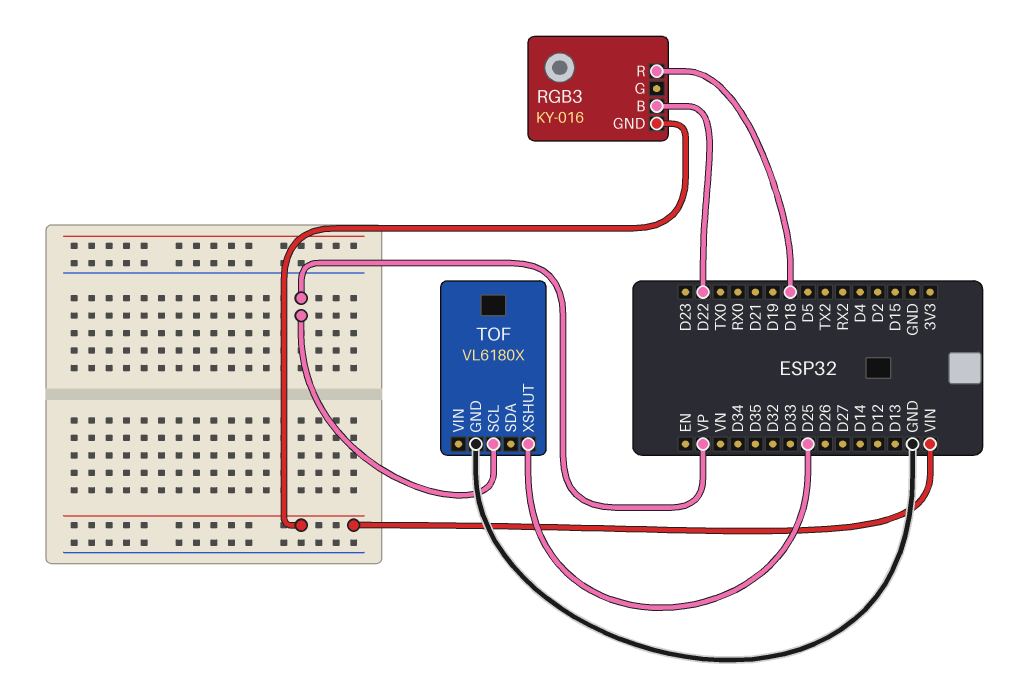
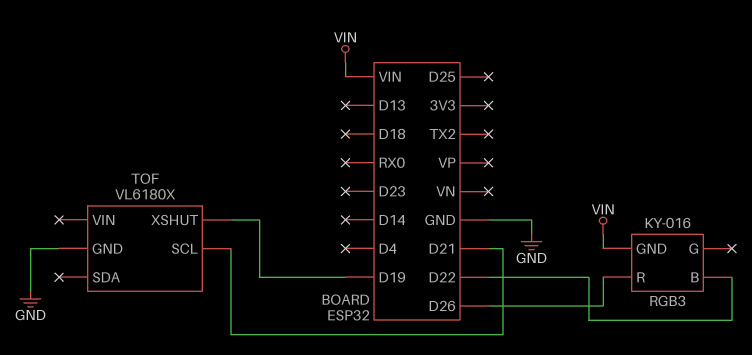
RGB3 pin R: D18 -> D26
TOF pin SCL: VP -> D21
TOF pin XSHUT: D25 -> D19

